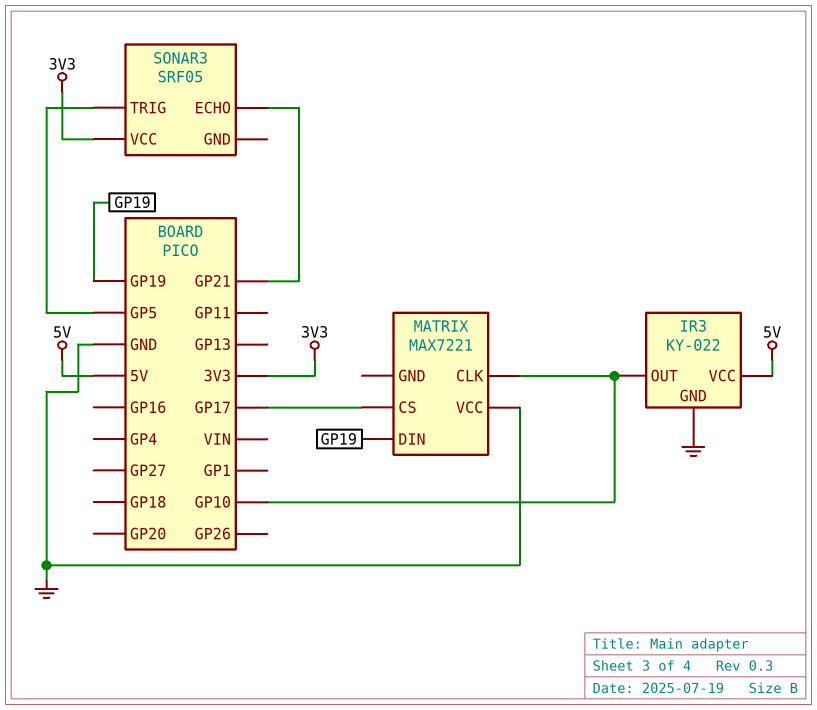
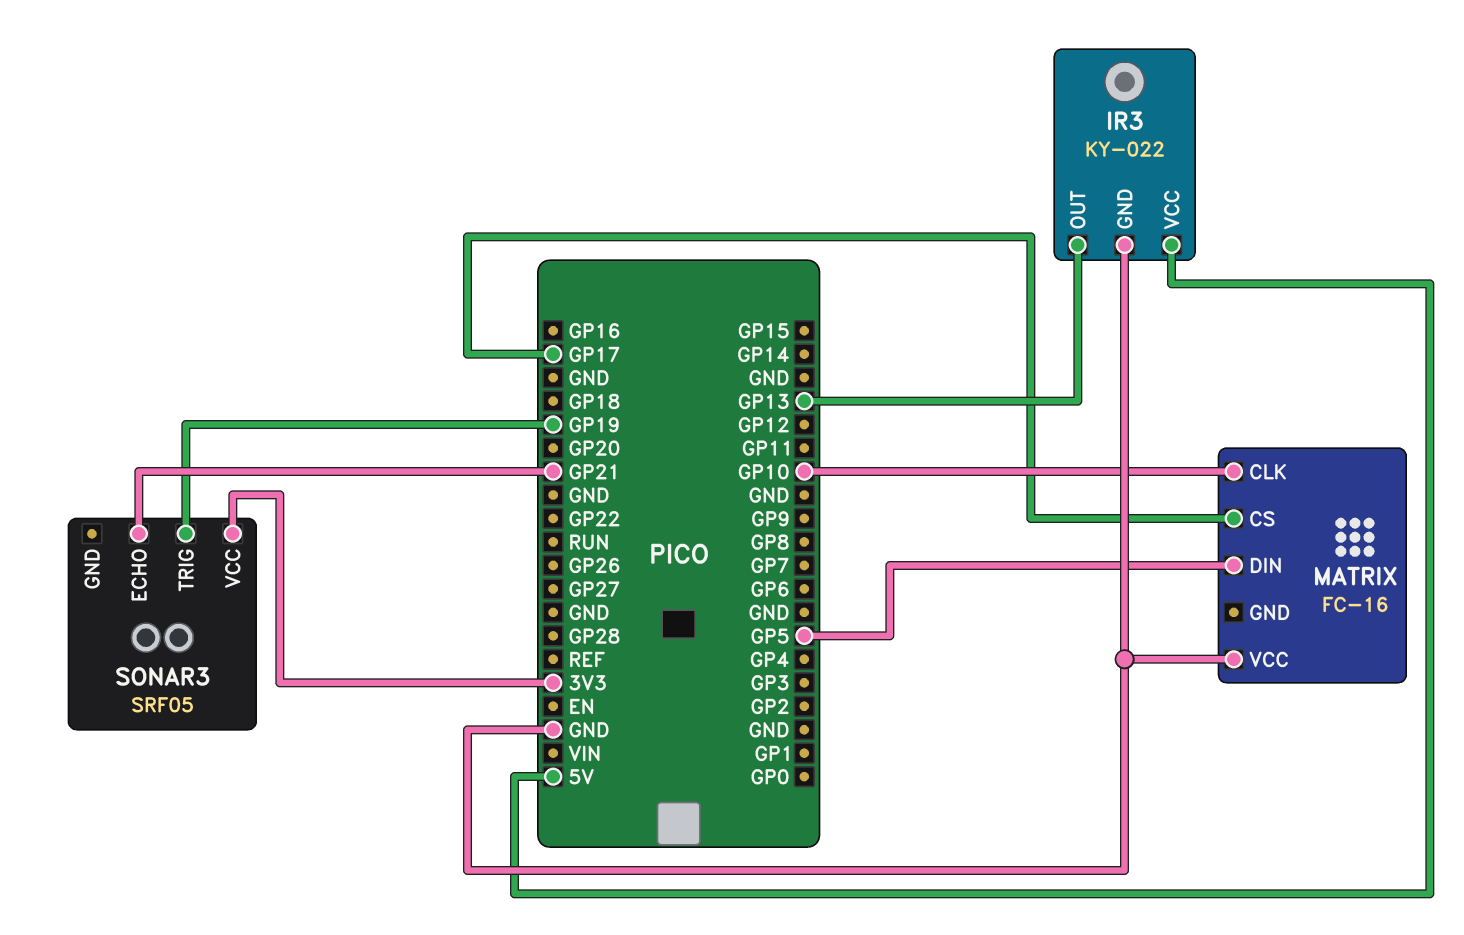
IR3 pin OUT: GP10 -> GP13
MATRIX: MAX7221 -> FC-16
MATRIX pin DIN: GP19 -> GP5
SONAR3 pin TRIG: GP5 -> GP19

